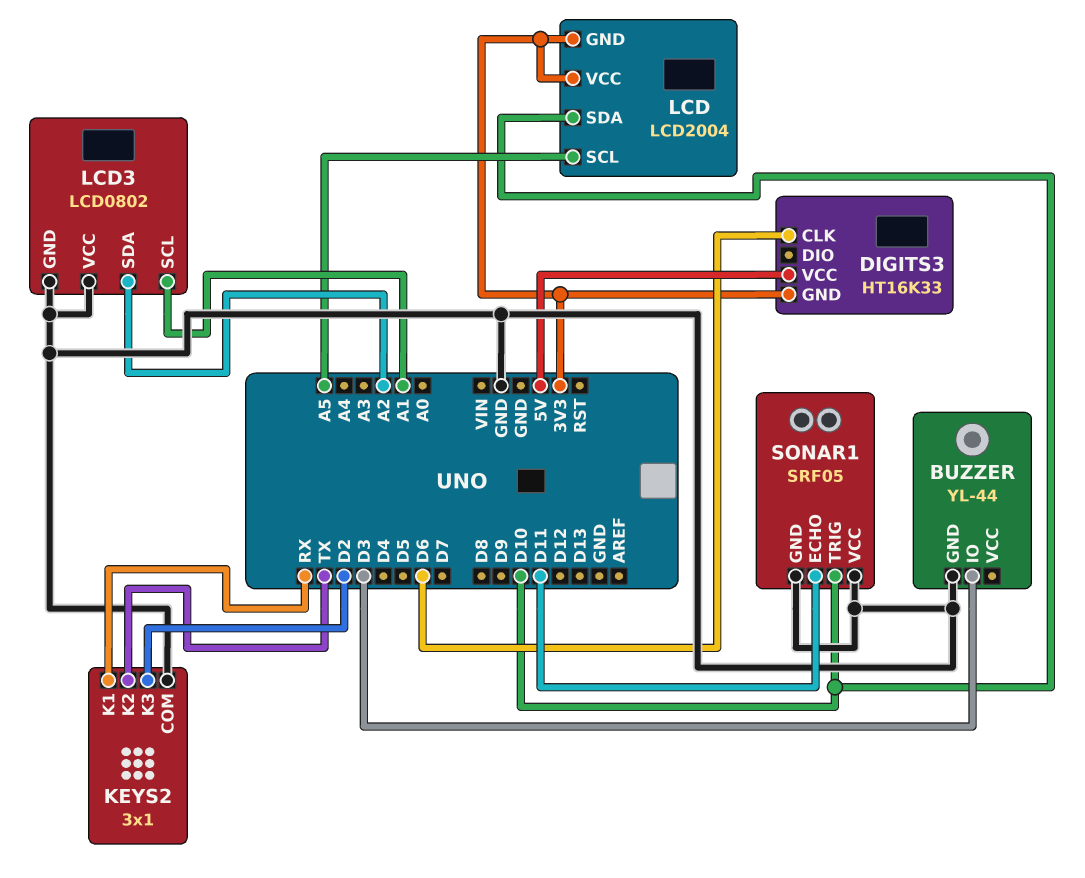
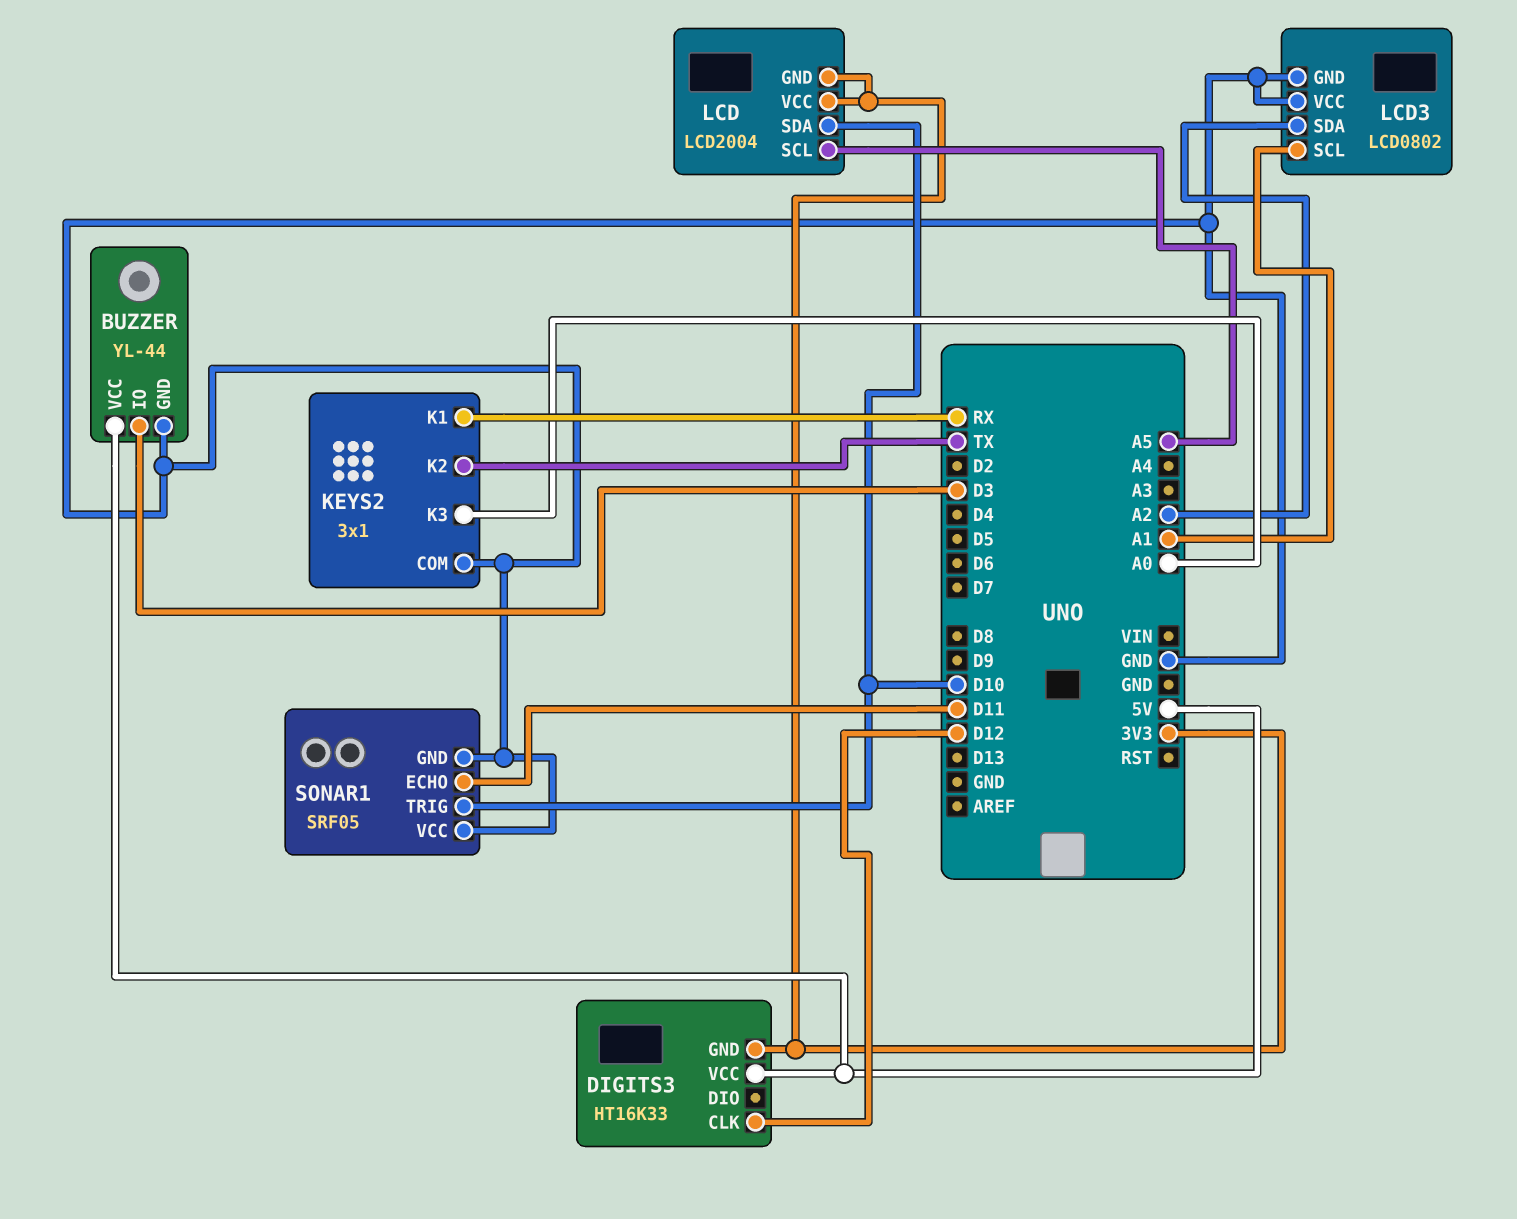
BUZZER pin VCC: none -> 5V
DIGITS3 pin CLK: D6 -> D12
KEYS2 pin K3: D2 -> A0

